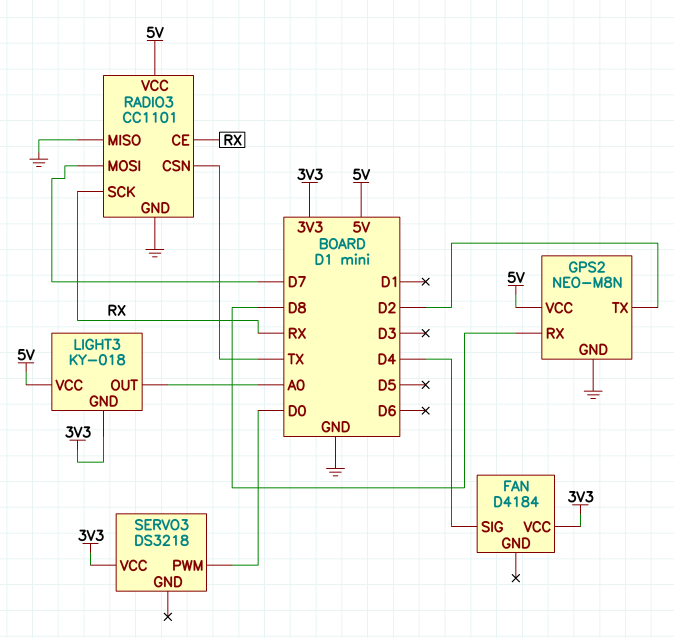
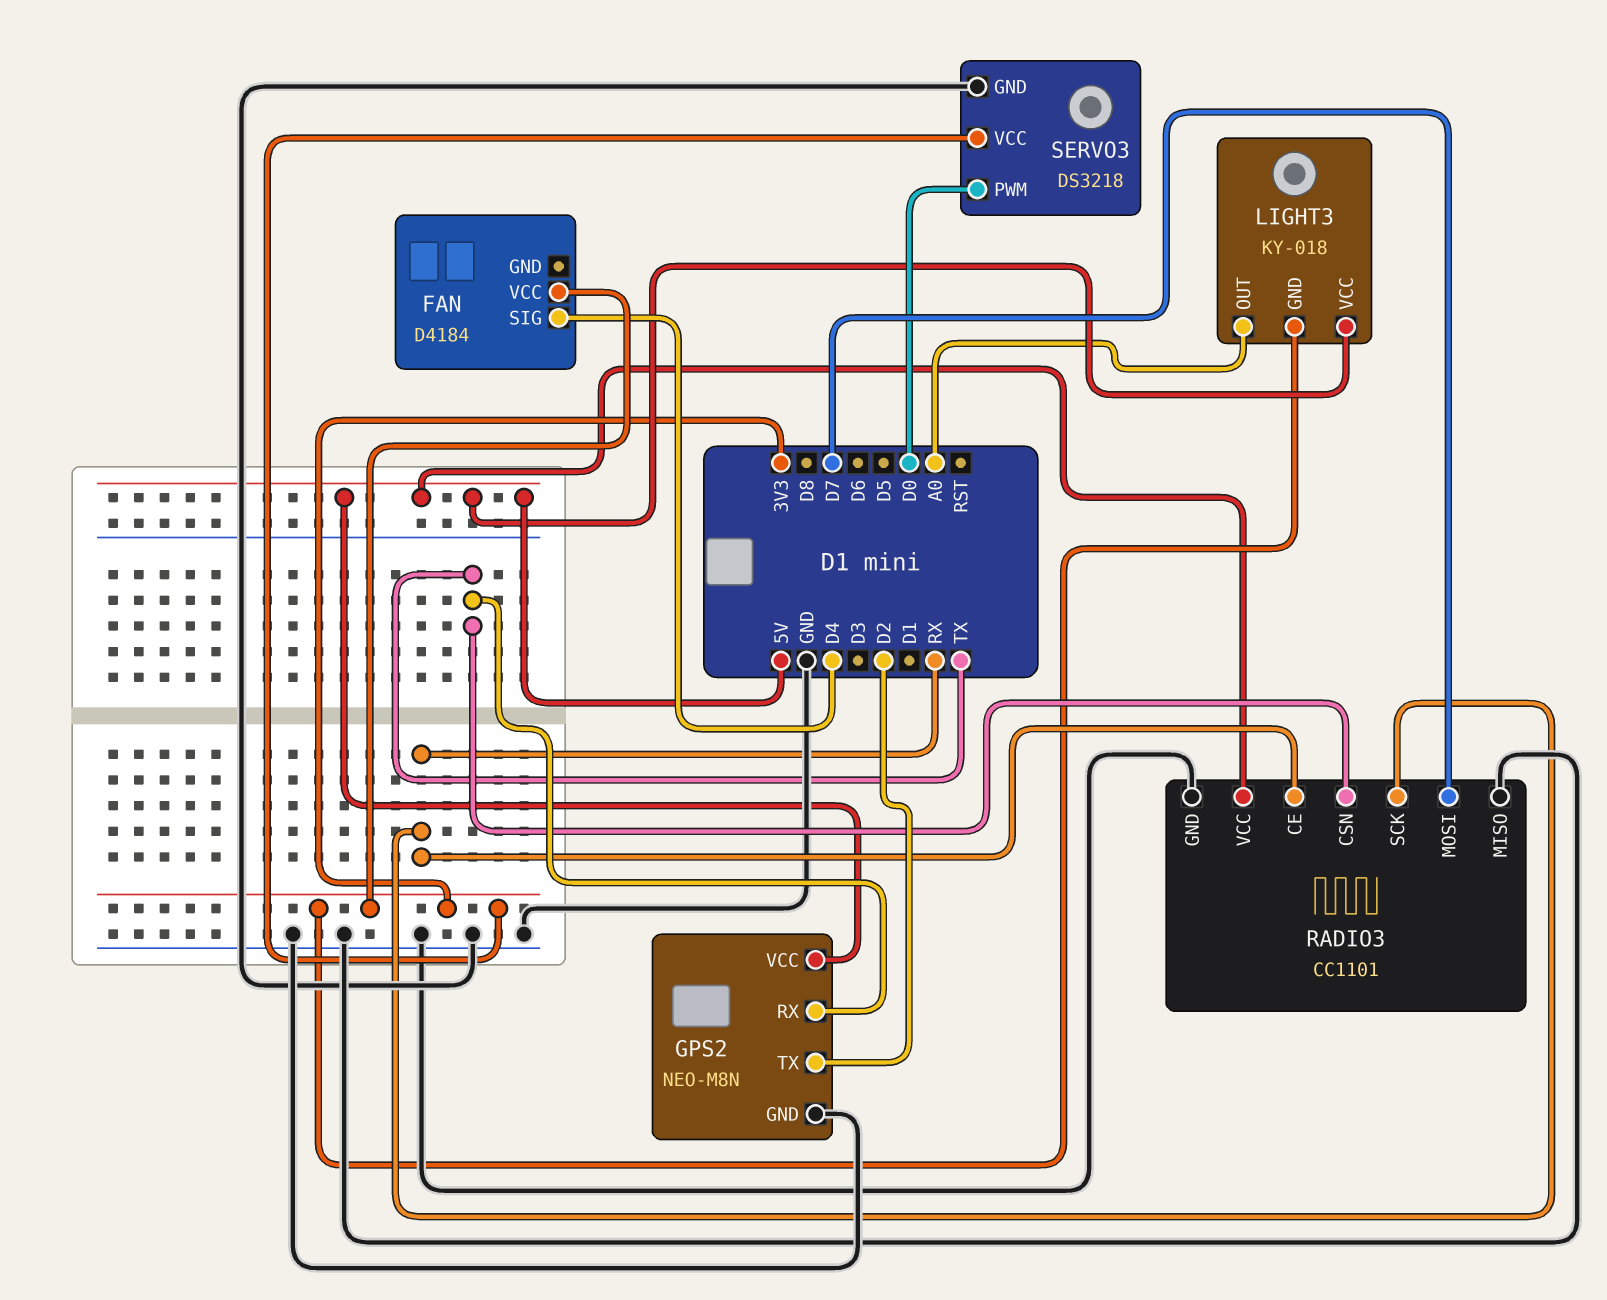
GPS2 pin RX: D8 -> TX
SERVO3 pin GND: none -> GND

